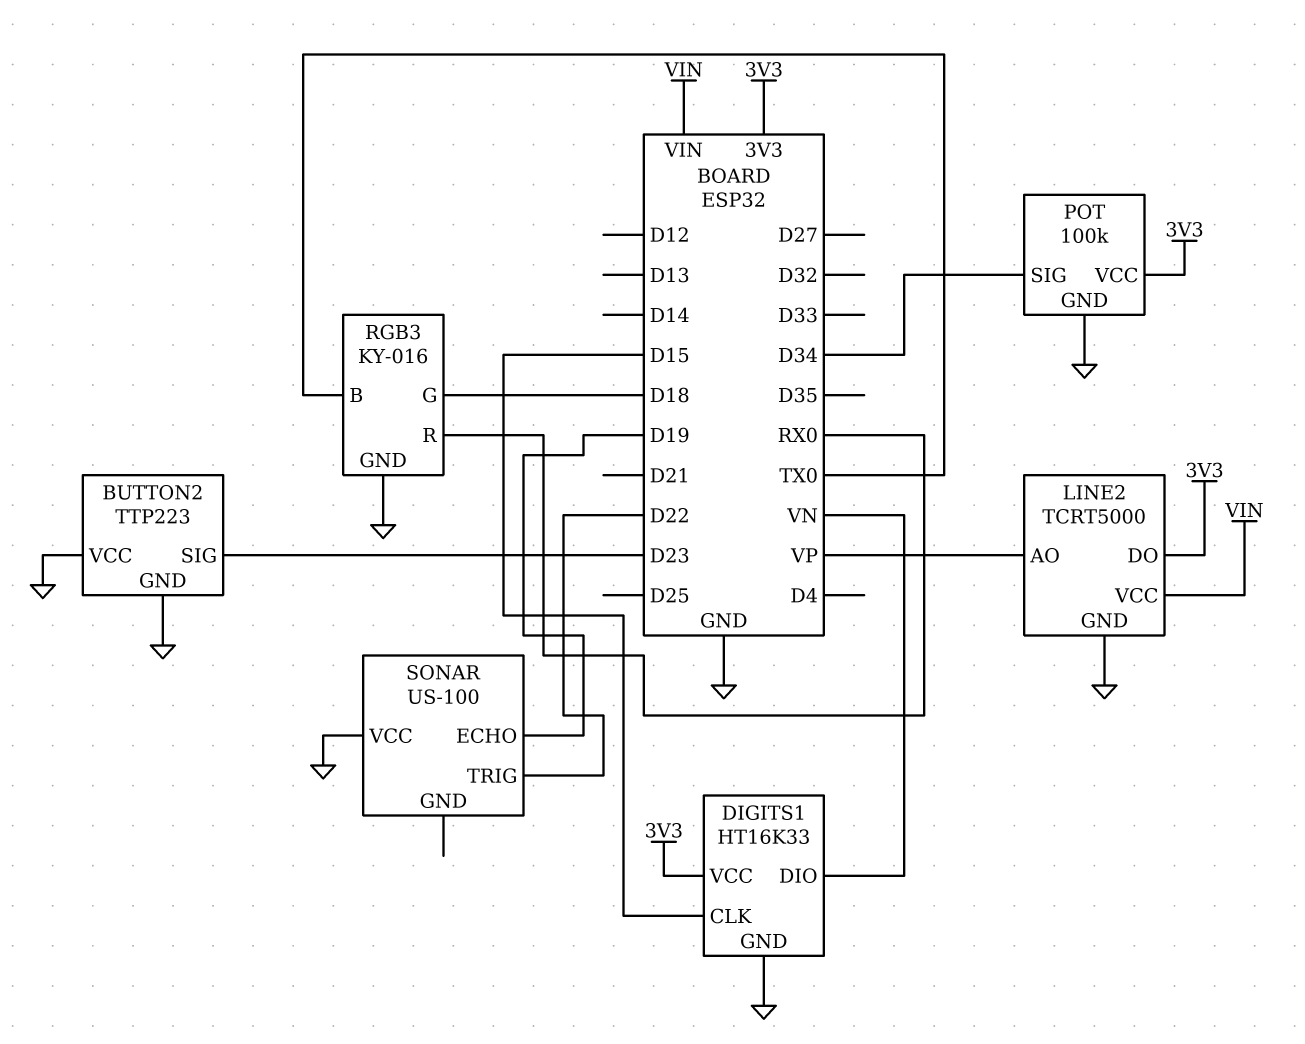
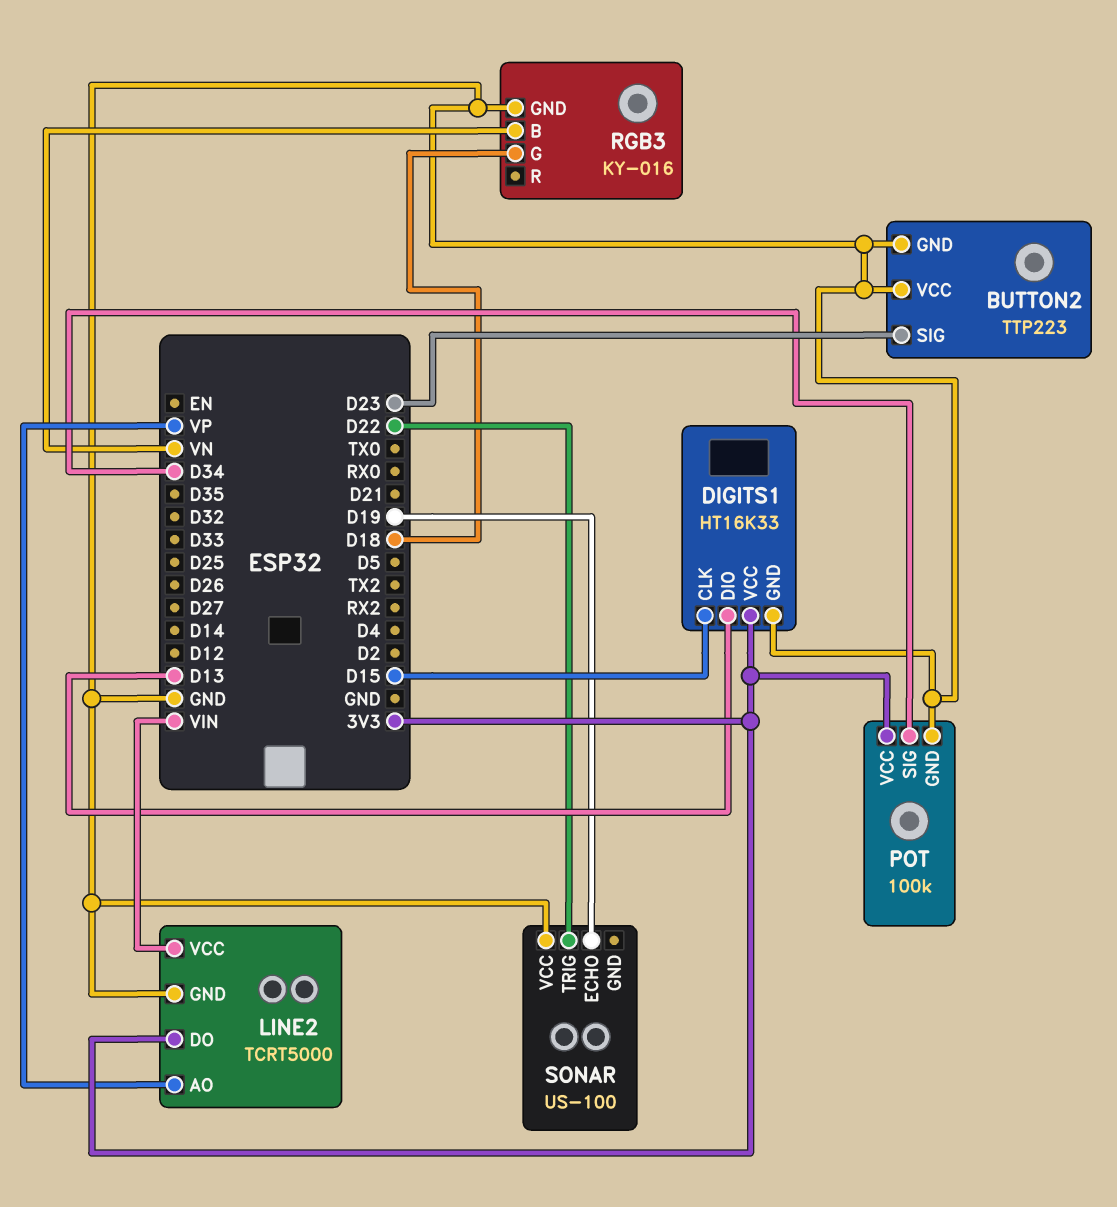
DIGITS1 pin DIO: VN -> D13
RGB3 pin B: TX0 -> VN
RGB3 pin R: RX0 -> none

